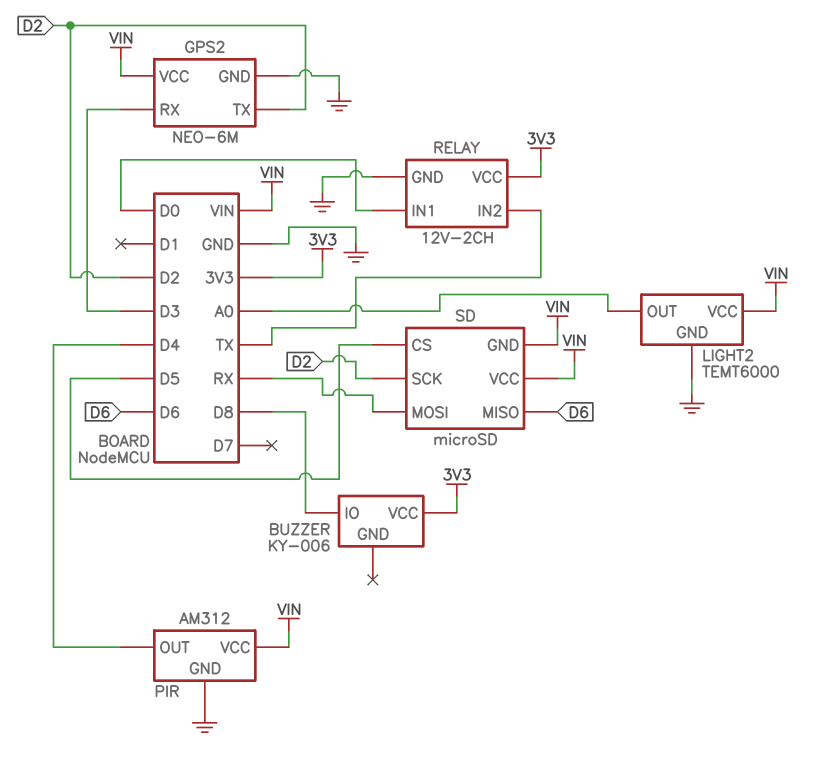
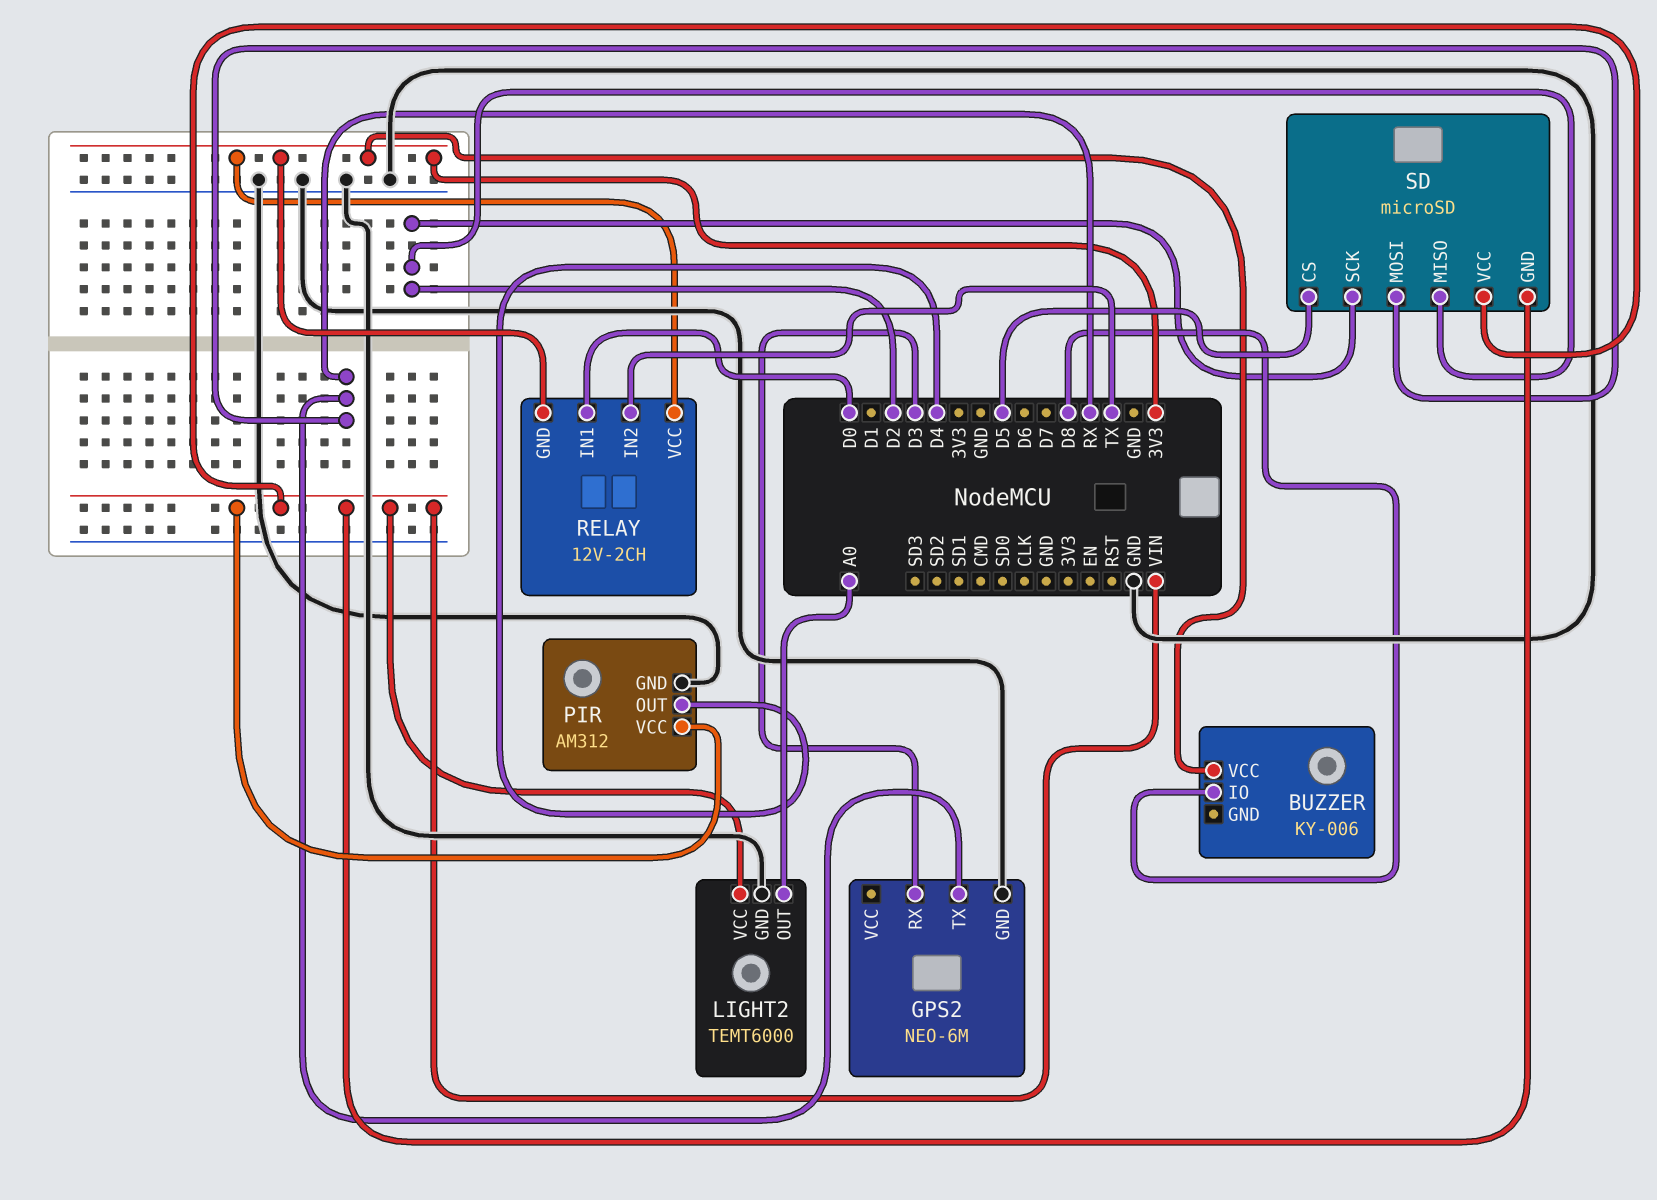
GPS2 pin TX: D2 -> RX
GPS2 pin VCC: VIN -> none
RELAY pin GND: GND -> 3V3
SD pin MISO: D6 -> D2

